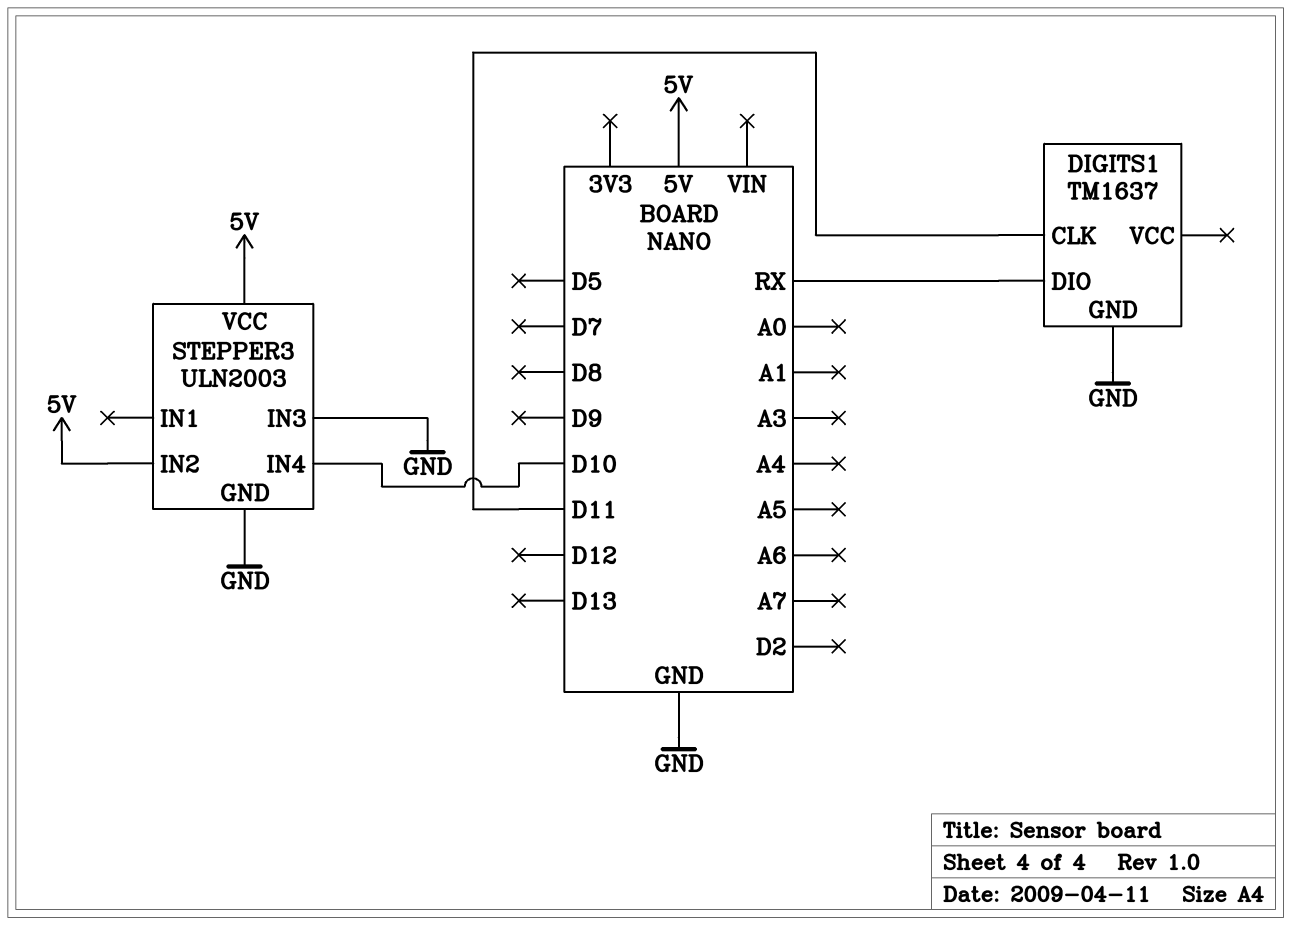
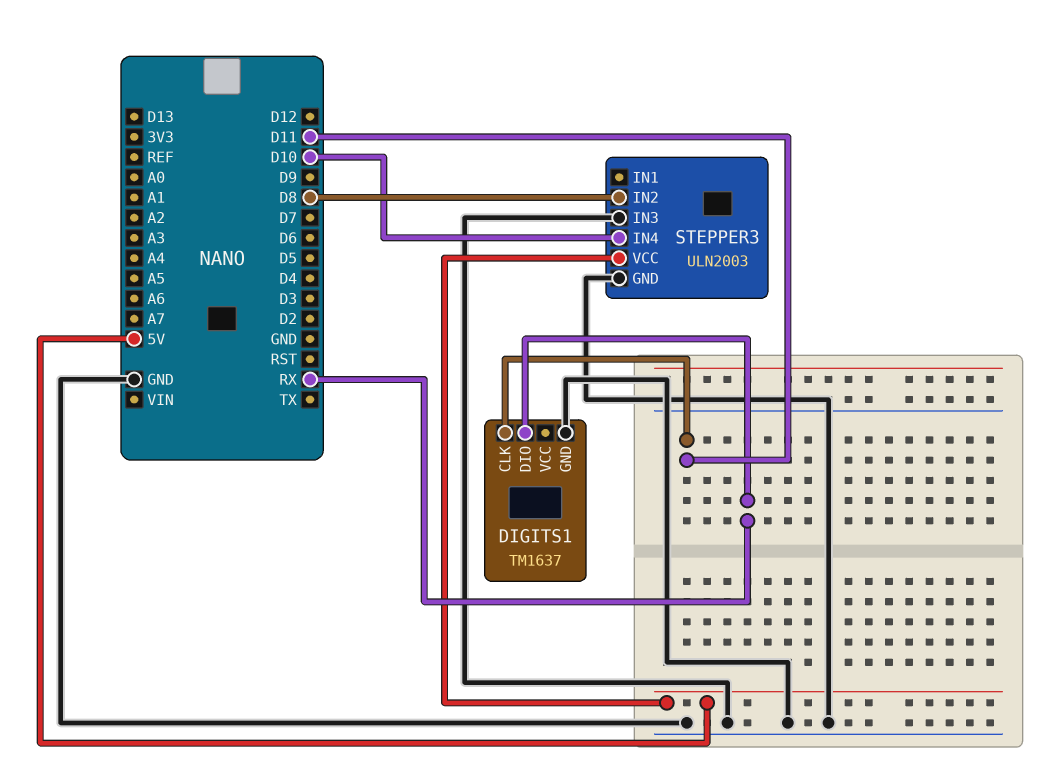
STEPPER3 pin IN2: 5V -> D8

